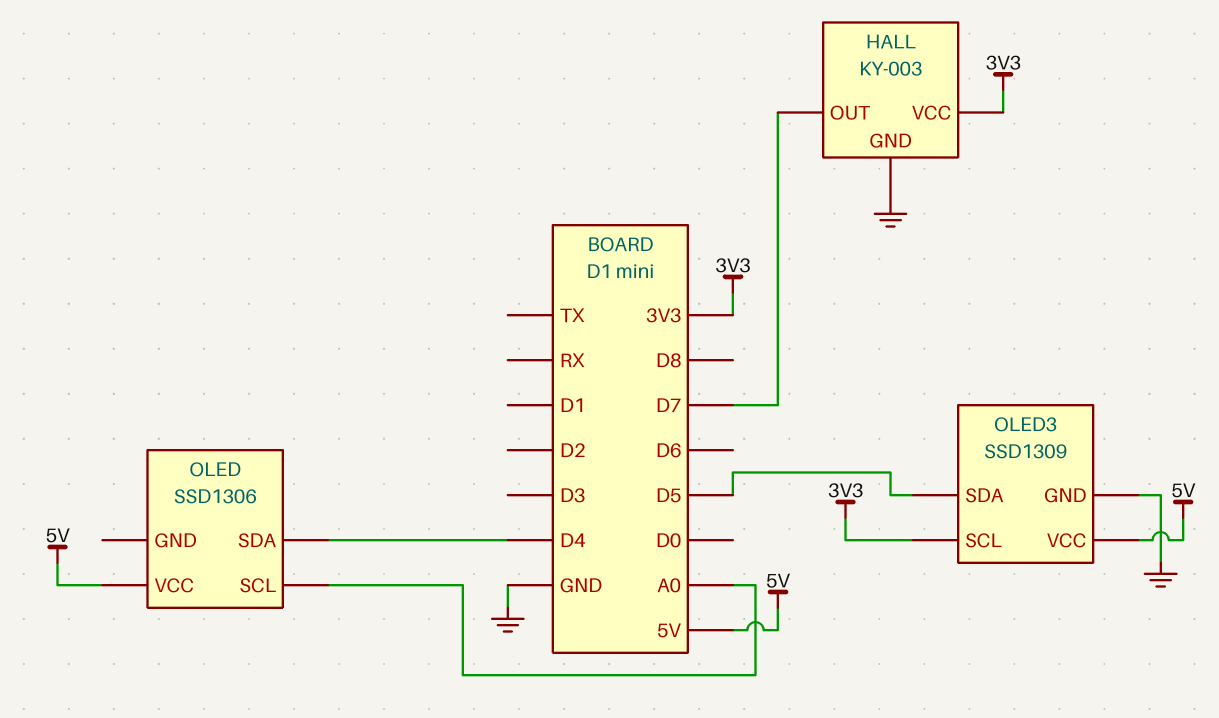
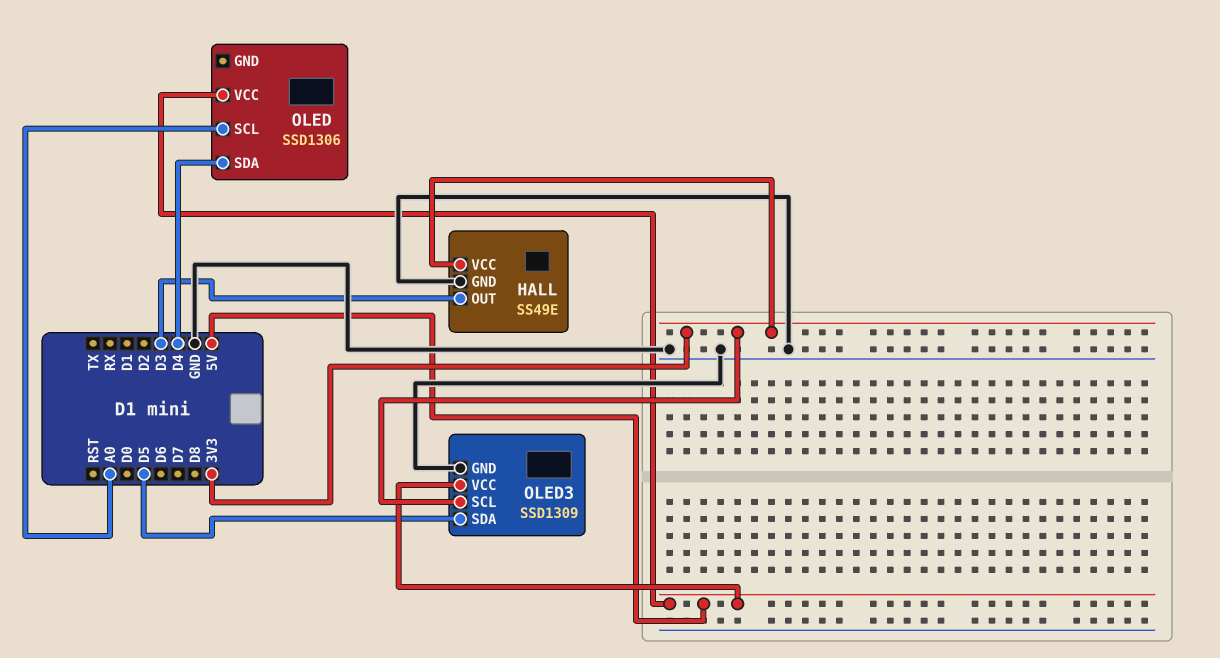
HALL: KY-003 -> SS49E
HALL pin OUT: D7 -> D3

